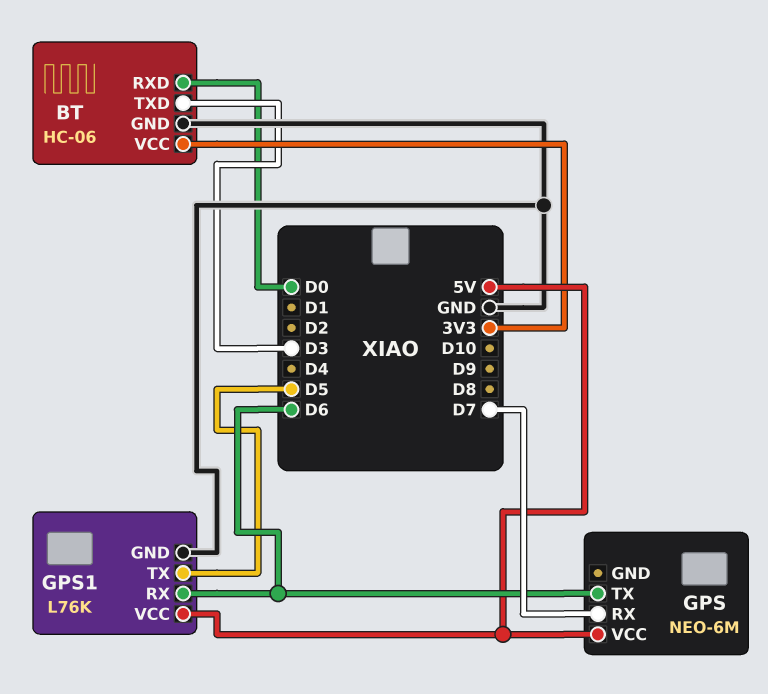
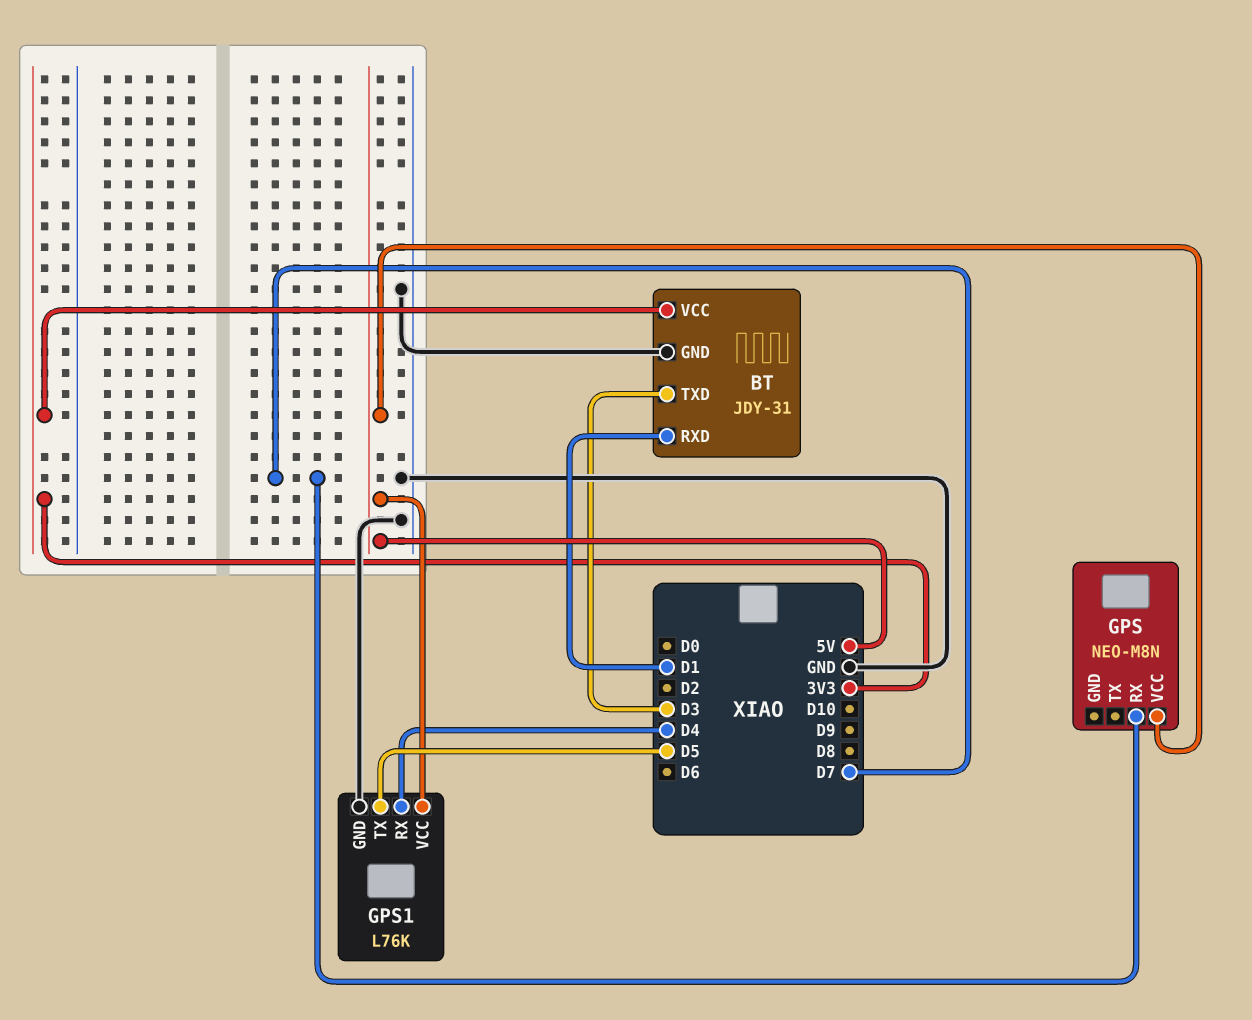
BT: HC-06 -> JDY-31
BT pin RXD: D0 -> D1
GPS: NEO-6M -> NEO-M8N
GPS pin TX: D6 -> none
GPS1 pin RX: D6 -> D4

